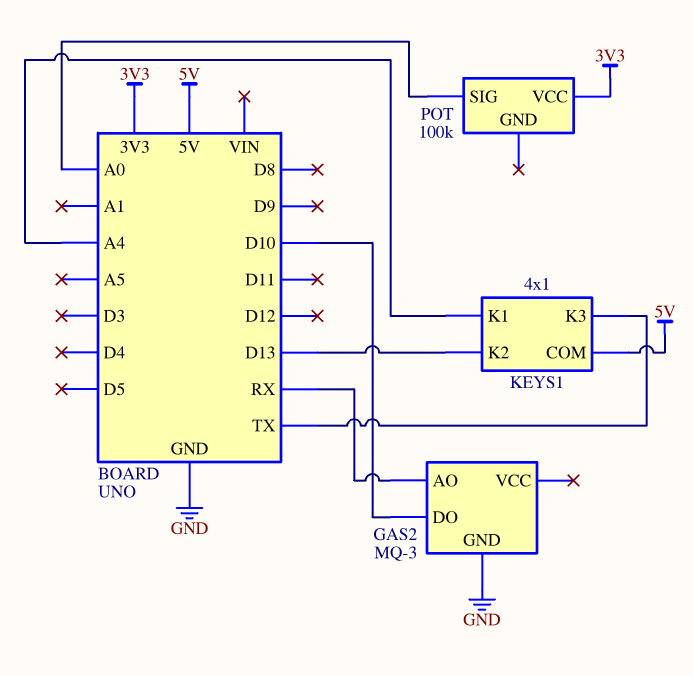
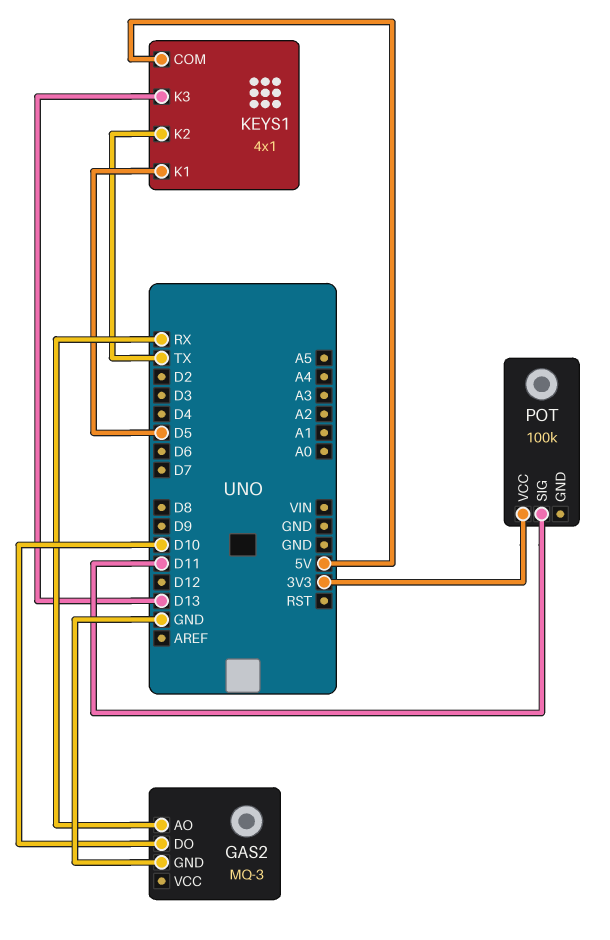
KEYS1 pin K1: A4 -> D5
KEYS1 pin K2: D13 -> TX
KEYS1 pin K3: TX -> D13
POT pin SIG: A0 -> D11

